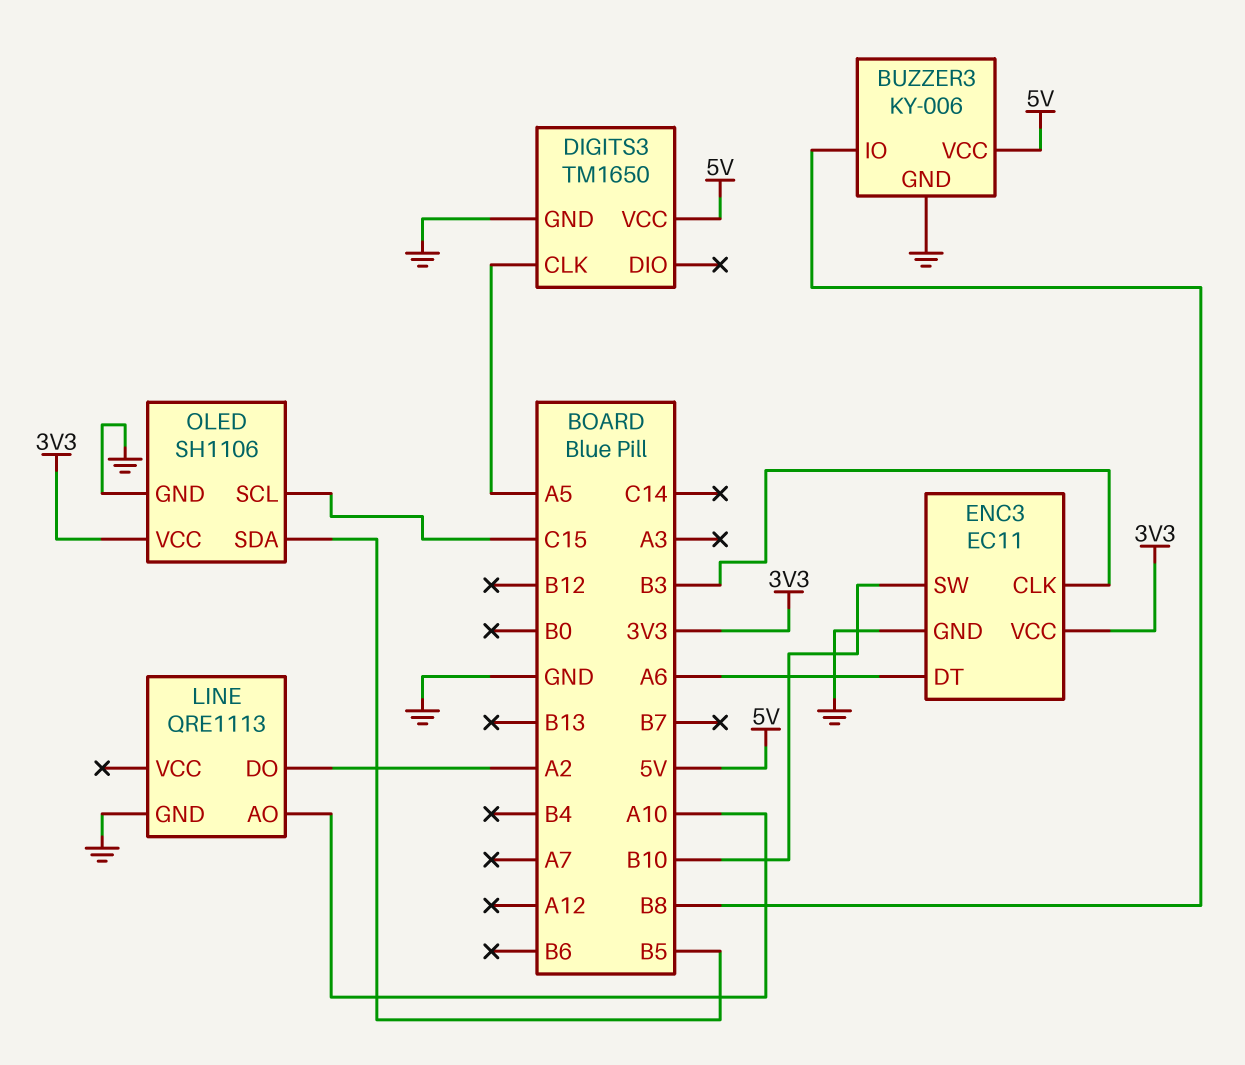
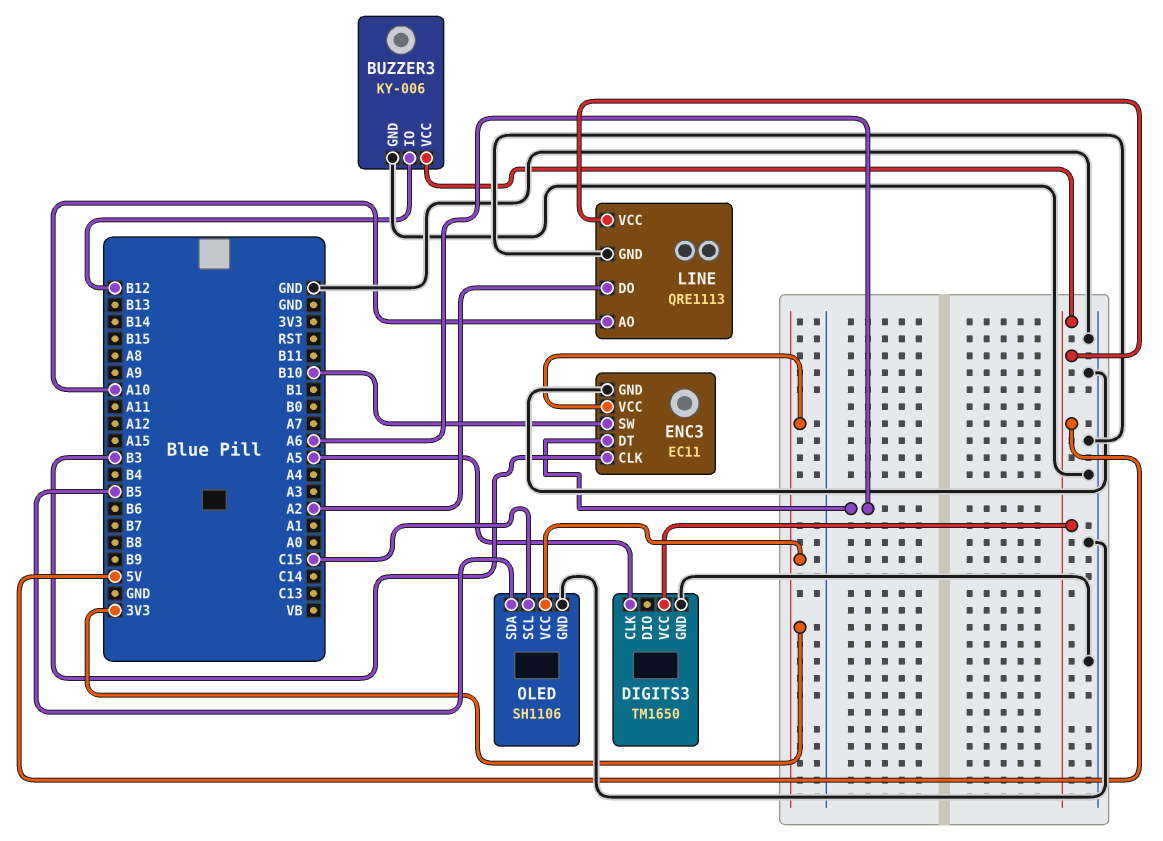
BUZZER3 pin IO: B8 -> B12
LINE pin VCC: none -> 5V

